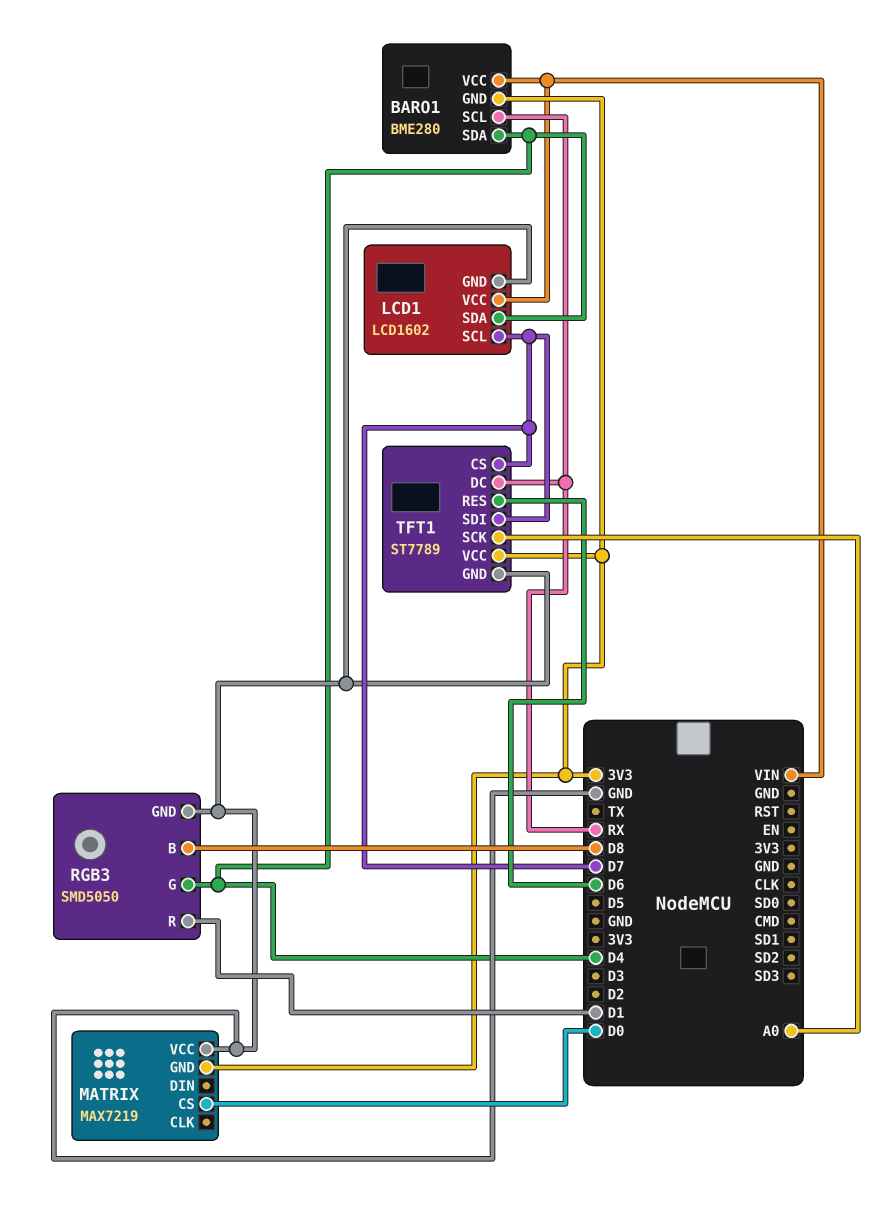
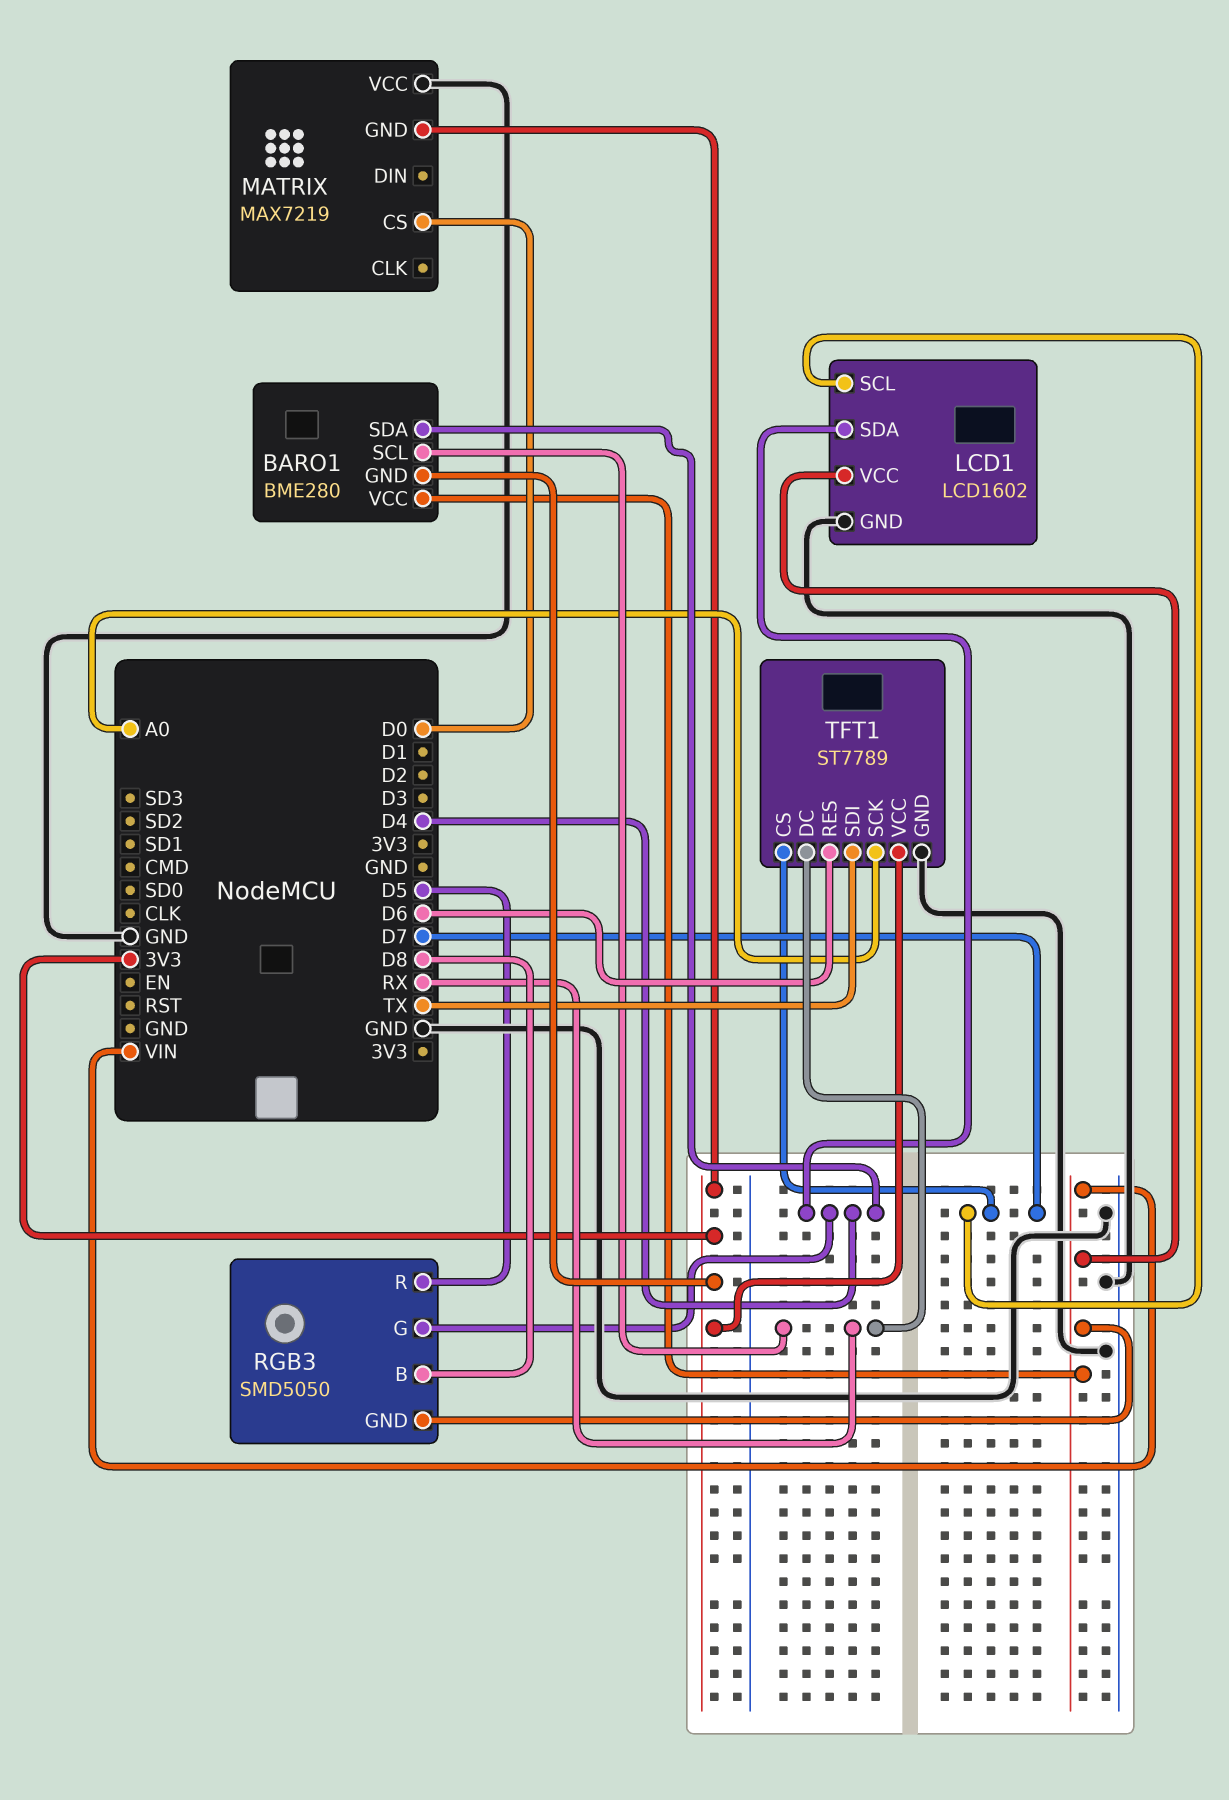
RGB3 pin GND: GND -> VIN
RGB3 pin R: D1 -> D5
TFT1 pin SDI: D7 -> TX

